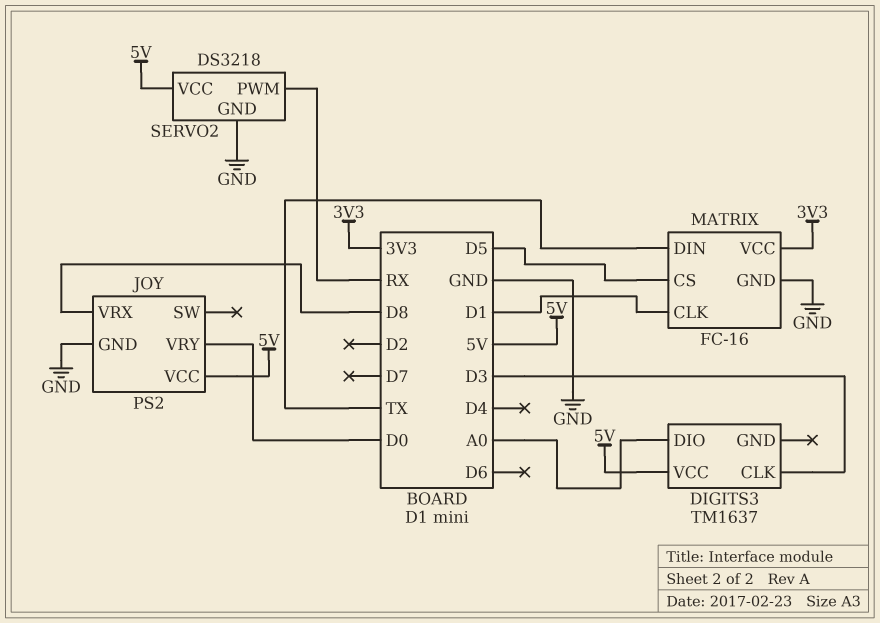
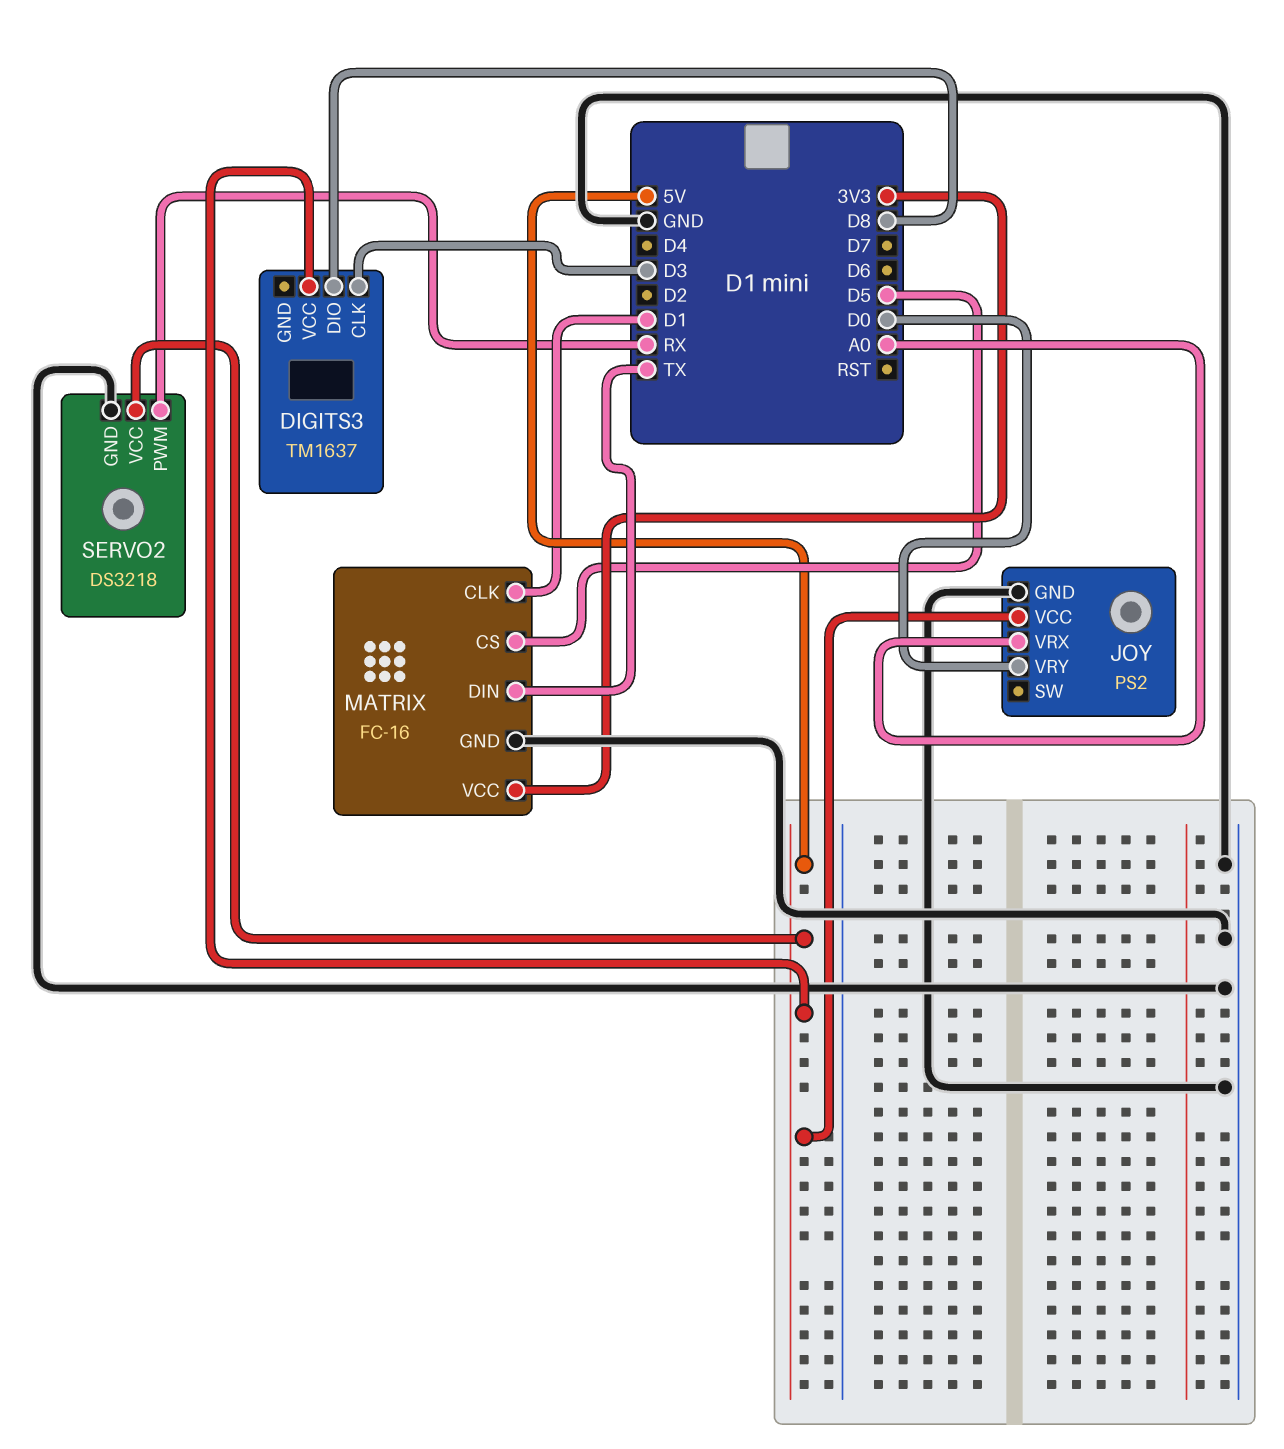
DIGITS3 pin DIO: A0 -> D8
JOY pin VRX: D8 -> A0

